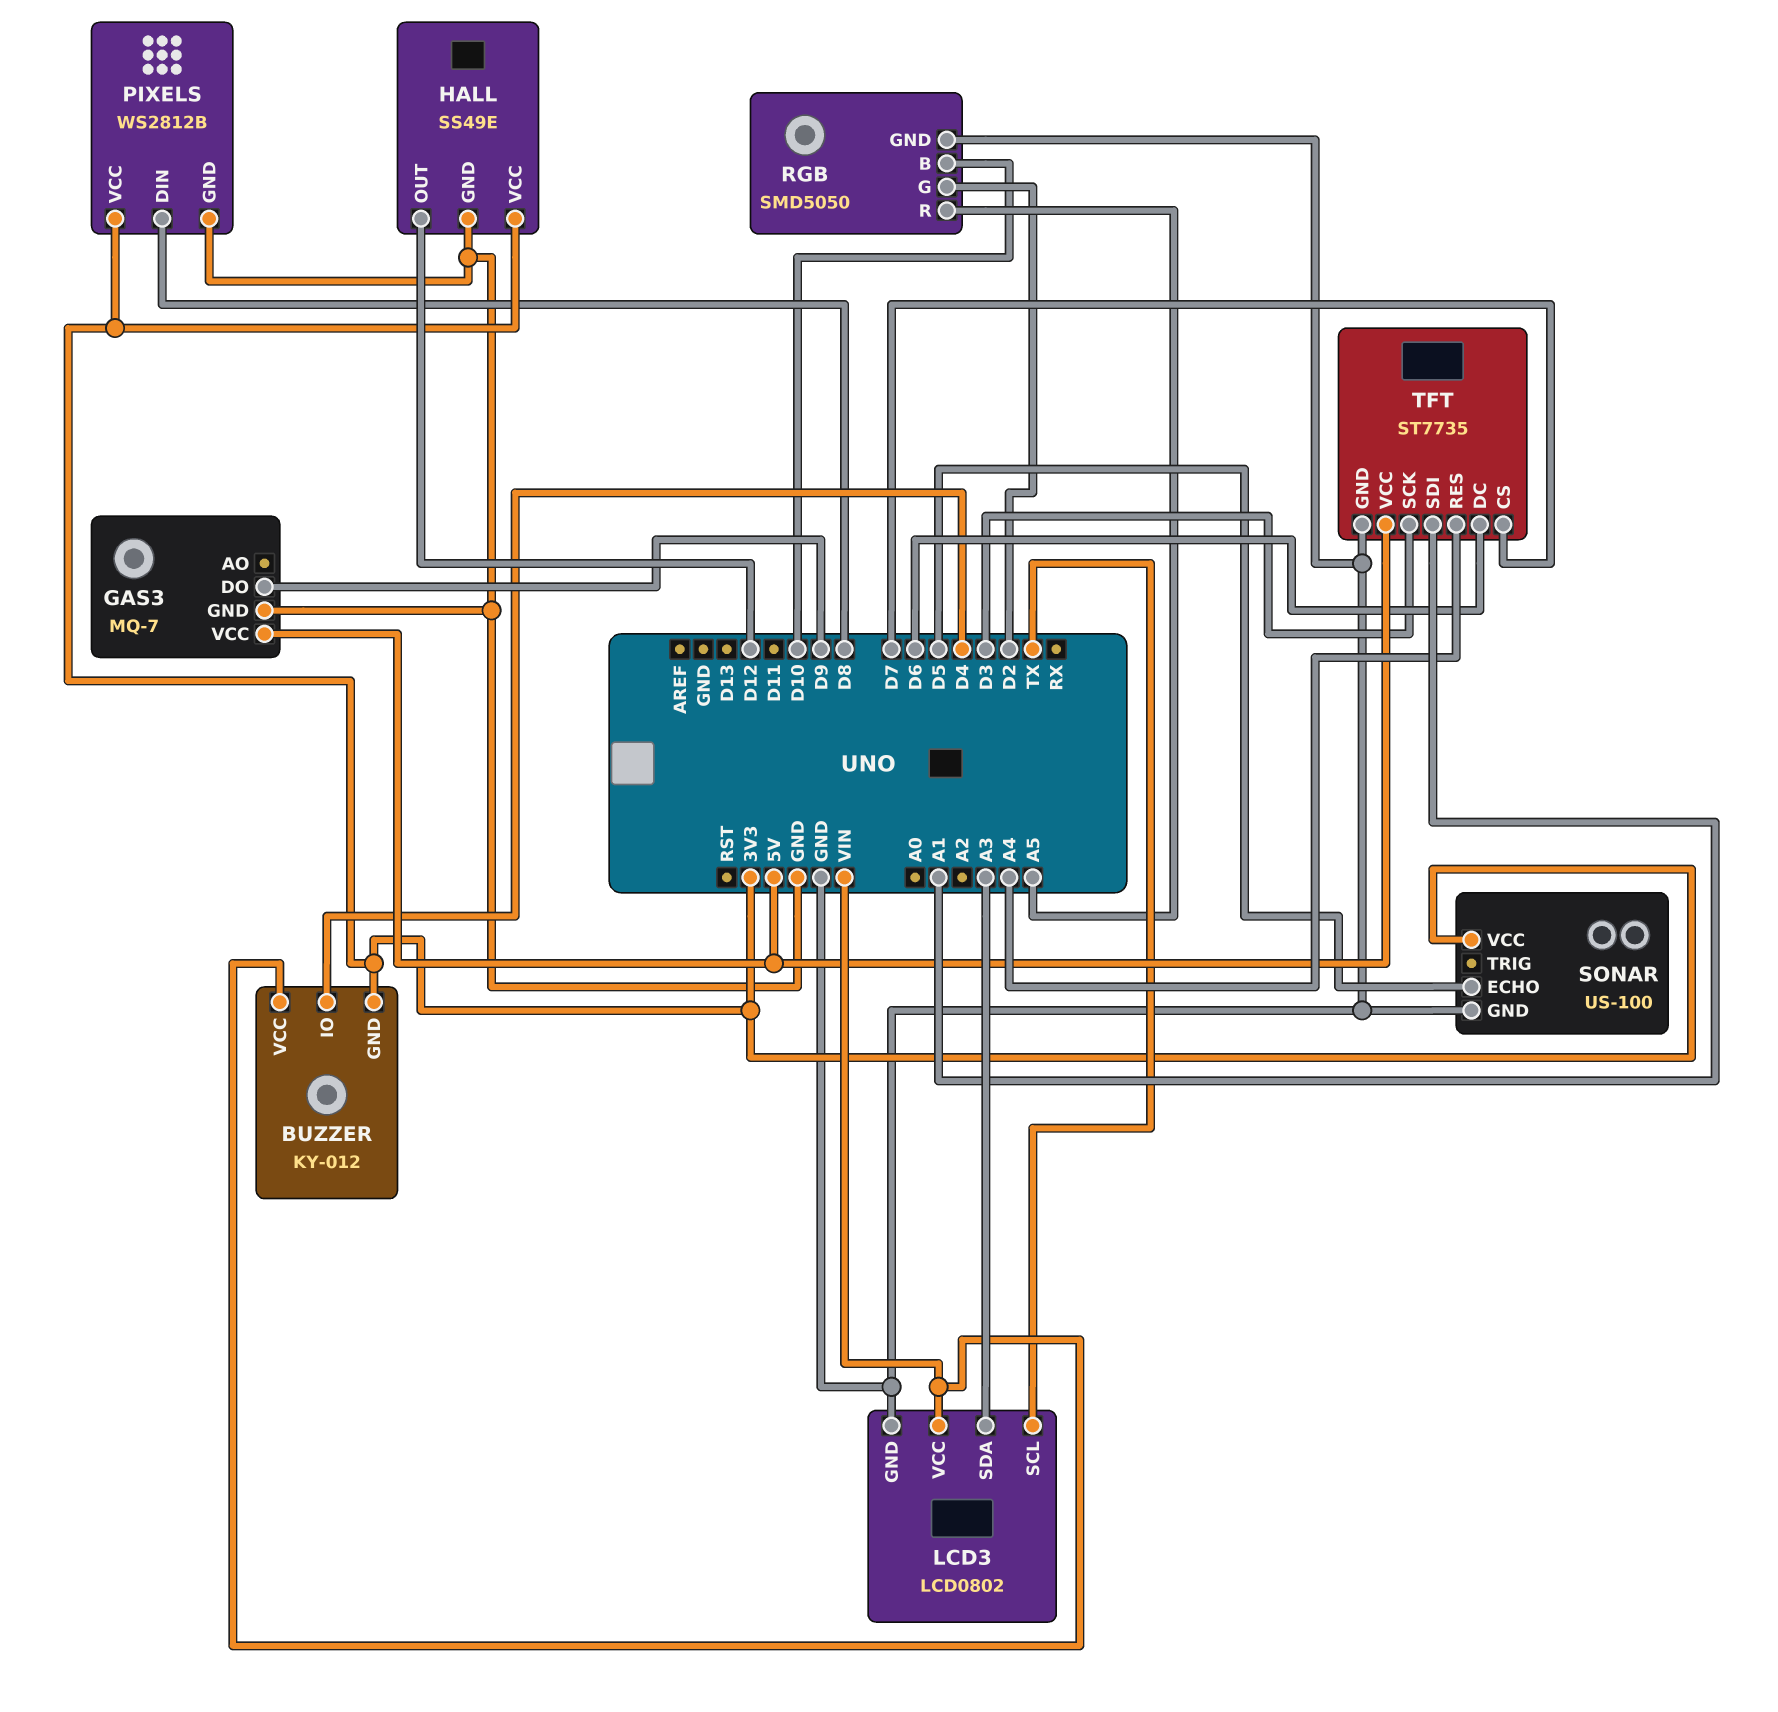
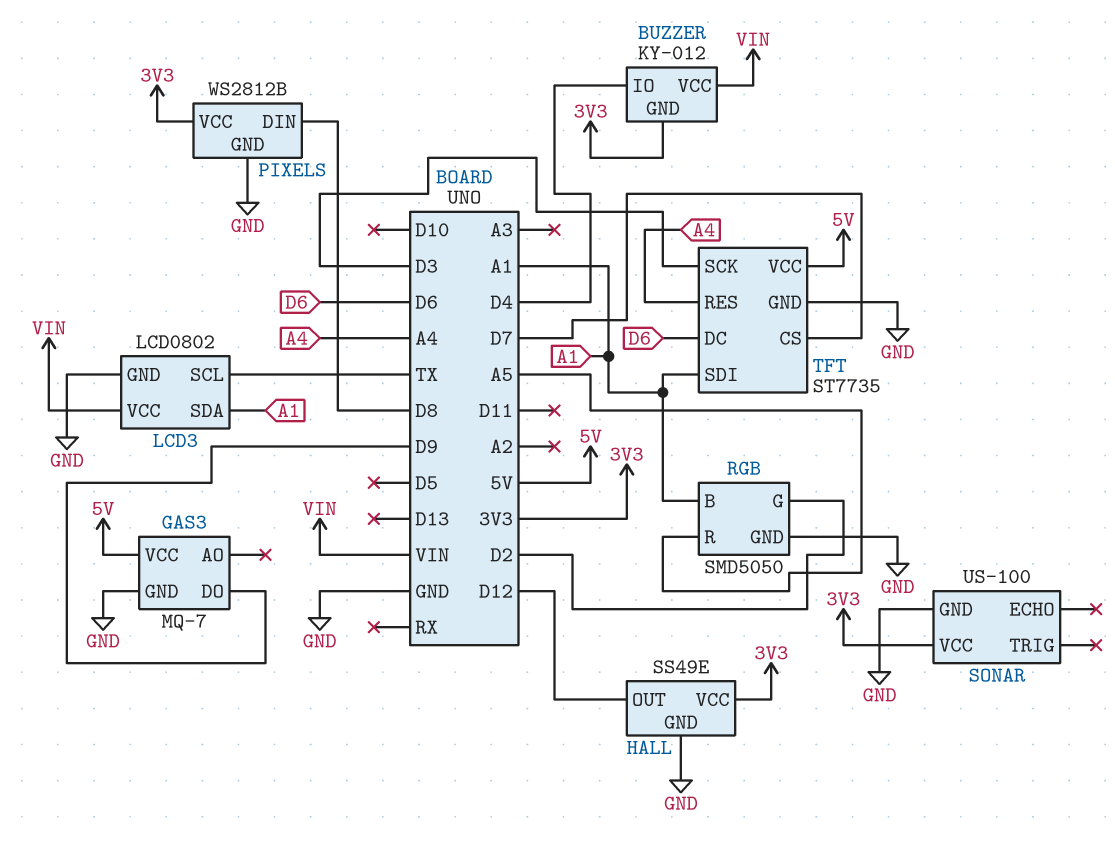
LCD3 pin SDA: A3 -> A1
RGB pin B: D10 -> A1
SONAR pin ECHO: D5 -> none

